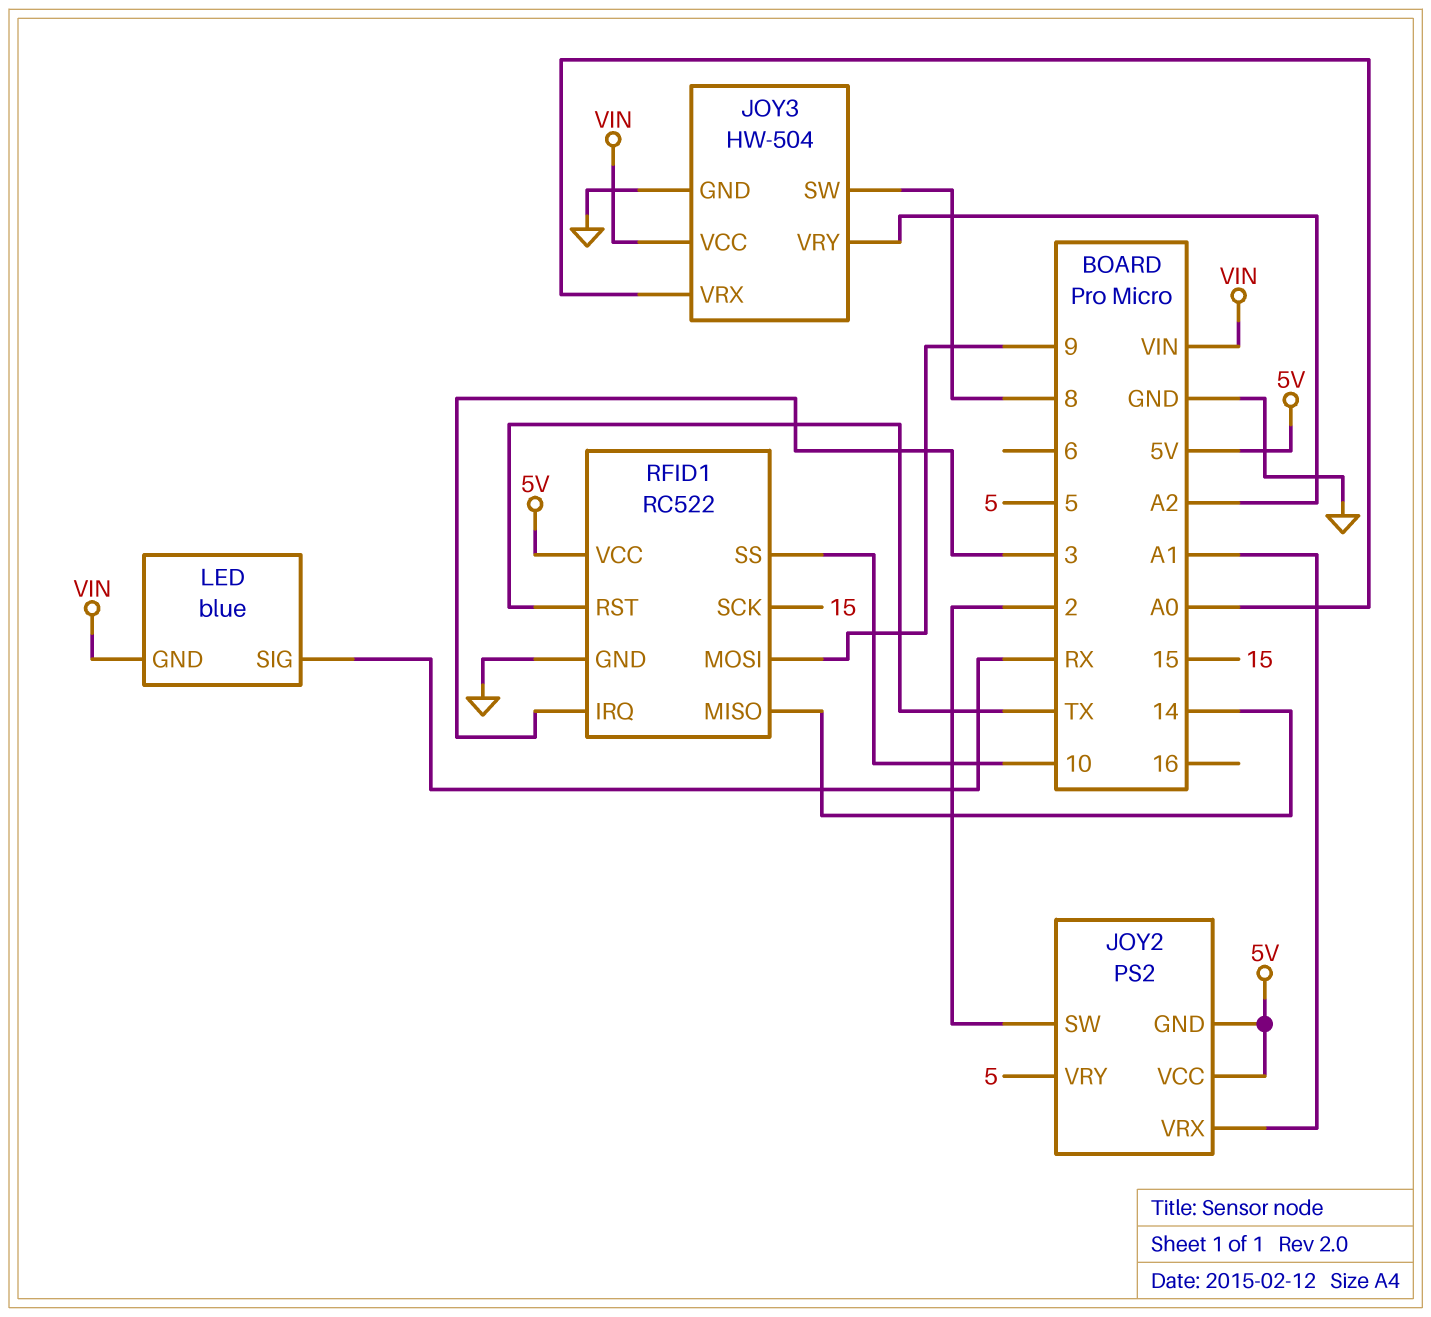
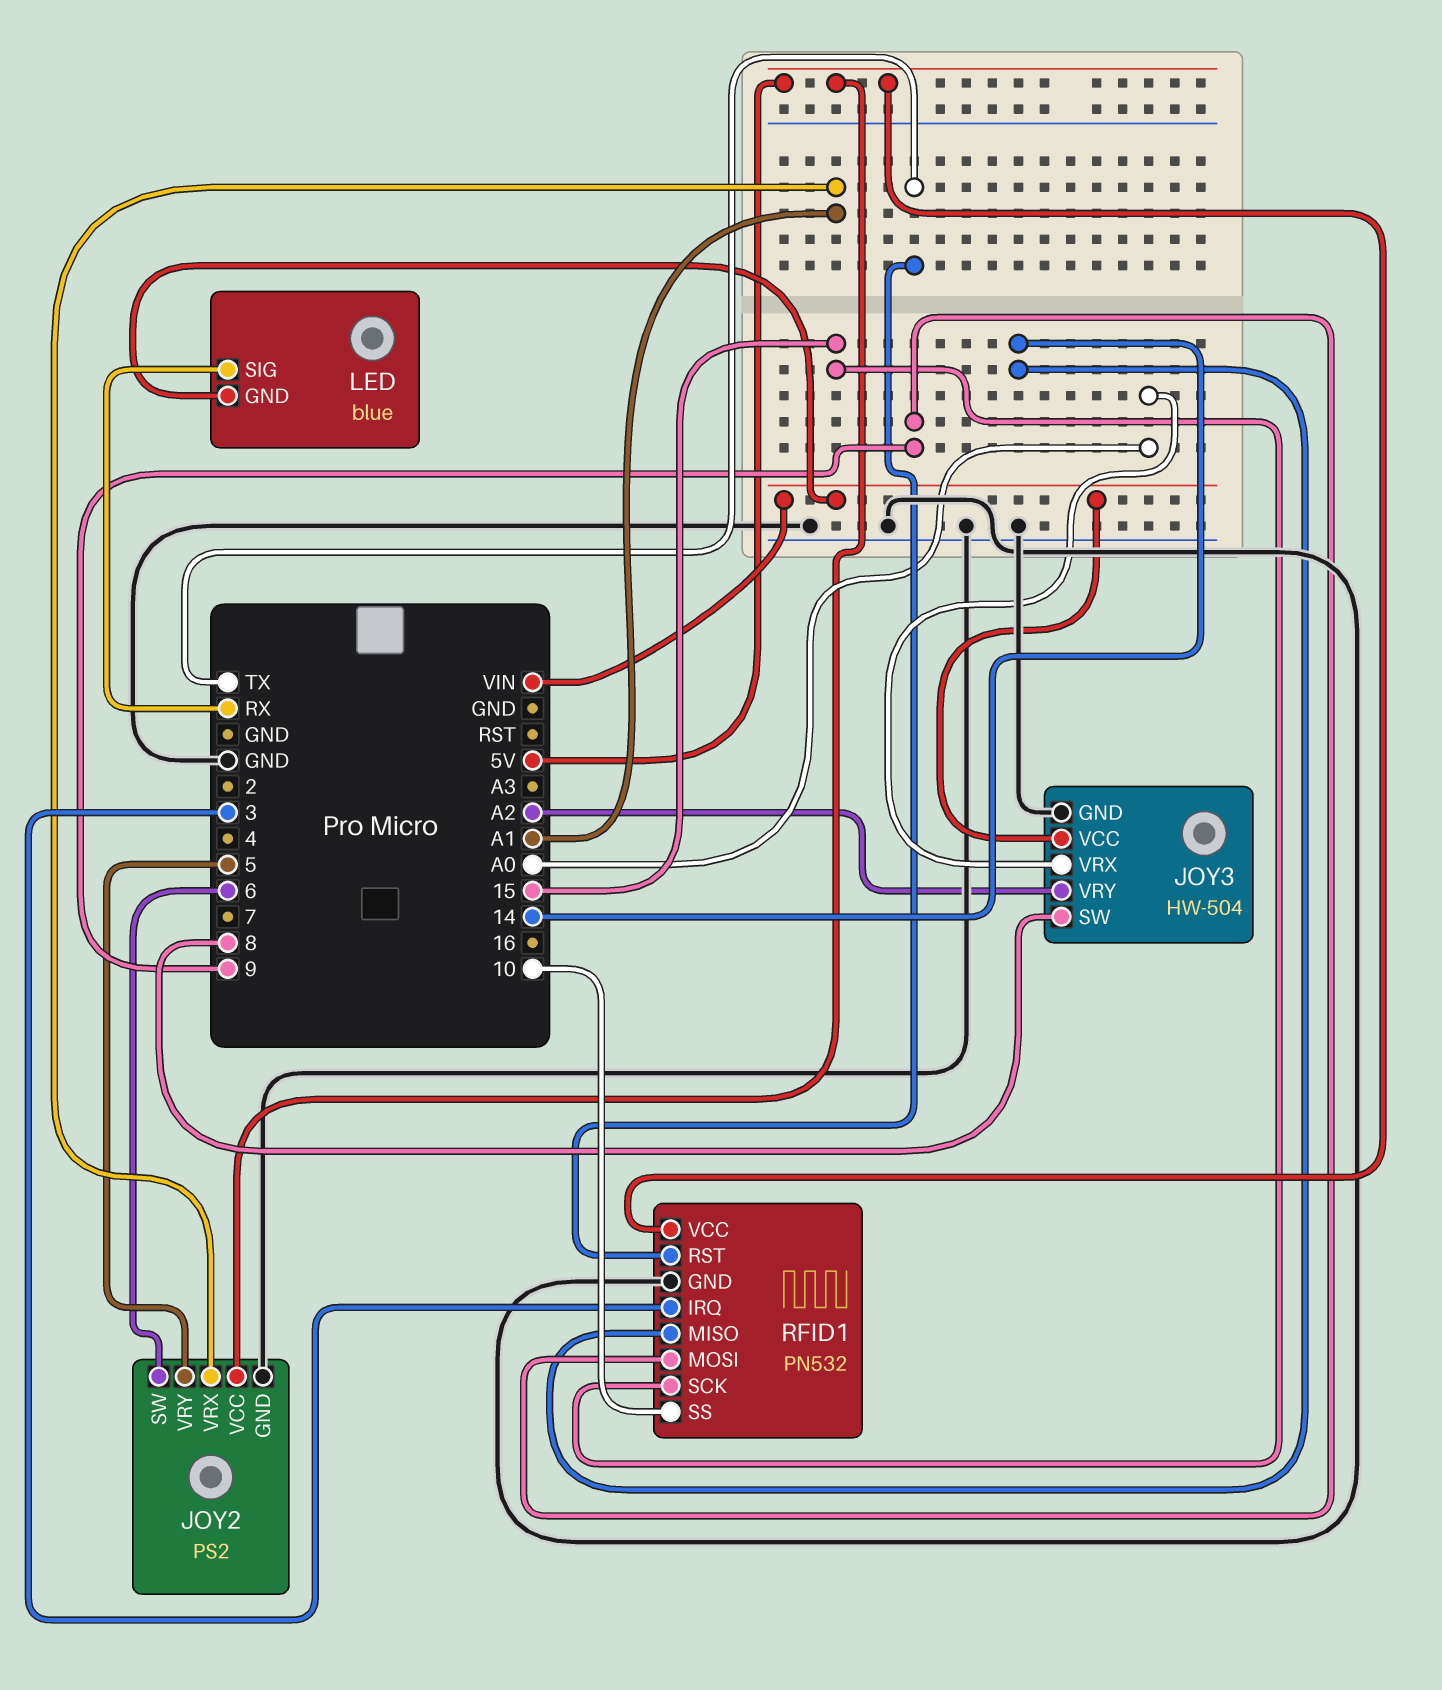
JOY2 pin GND: 5V -> GND
JOY2 pin SW: 2 -> 6
RFID1: RC522 -> PN532

